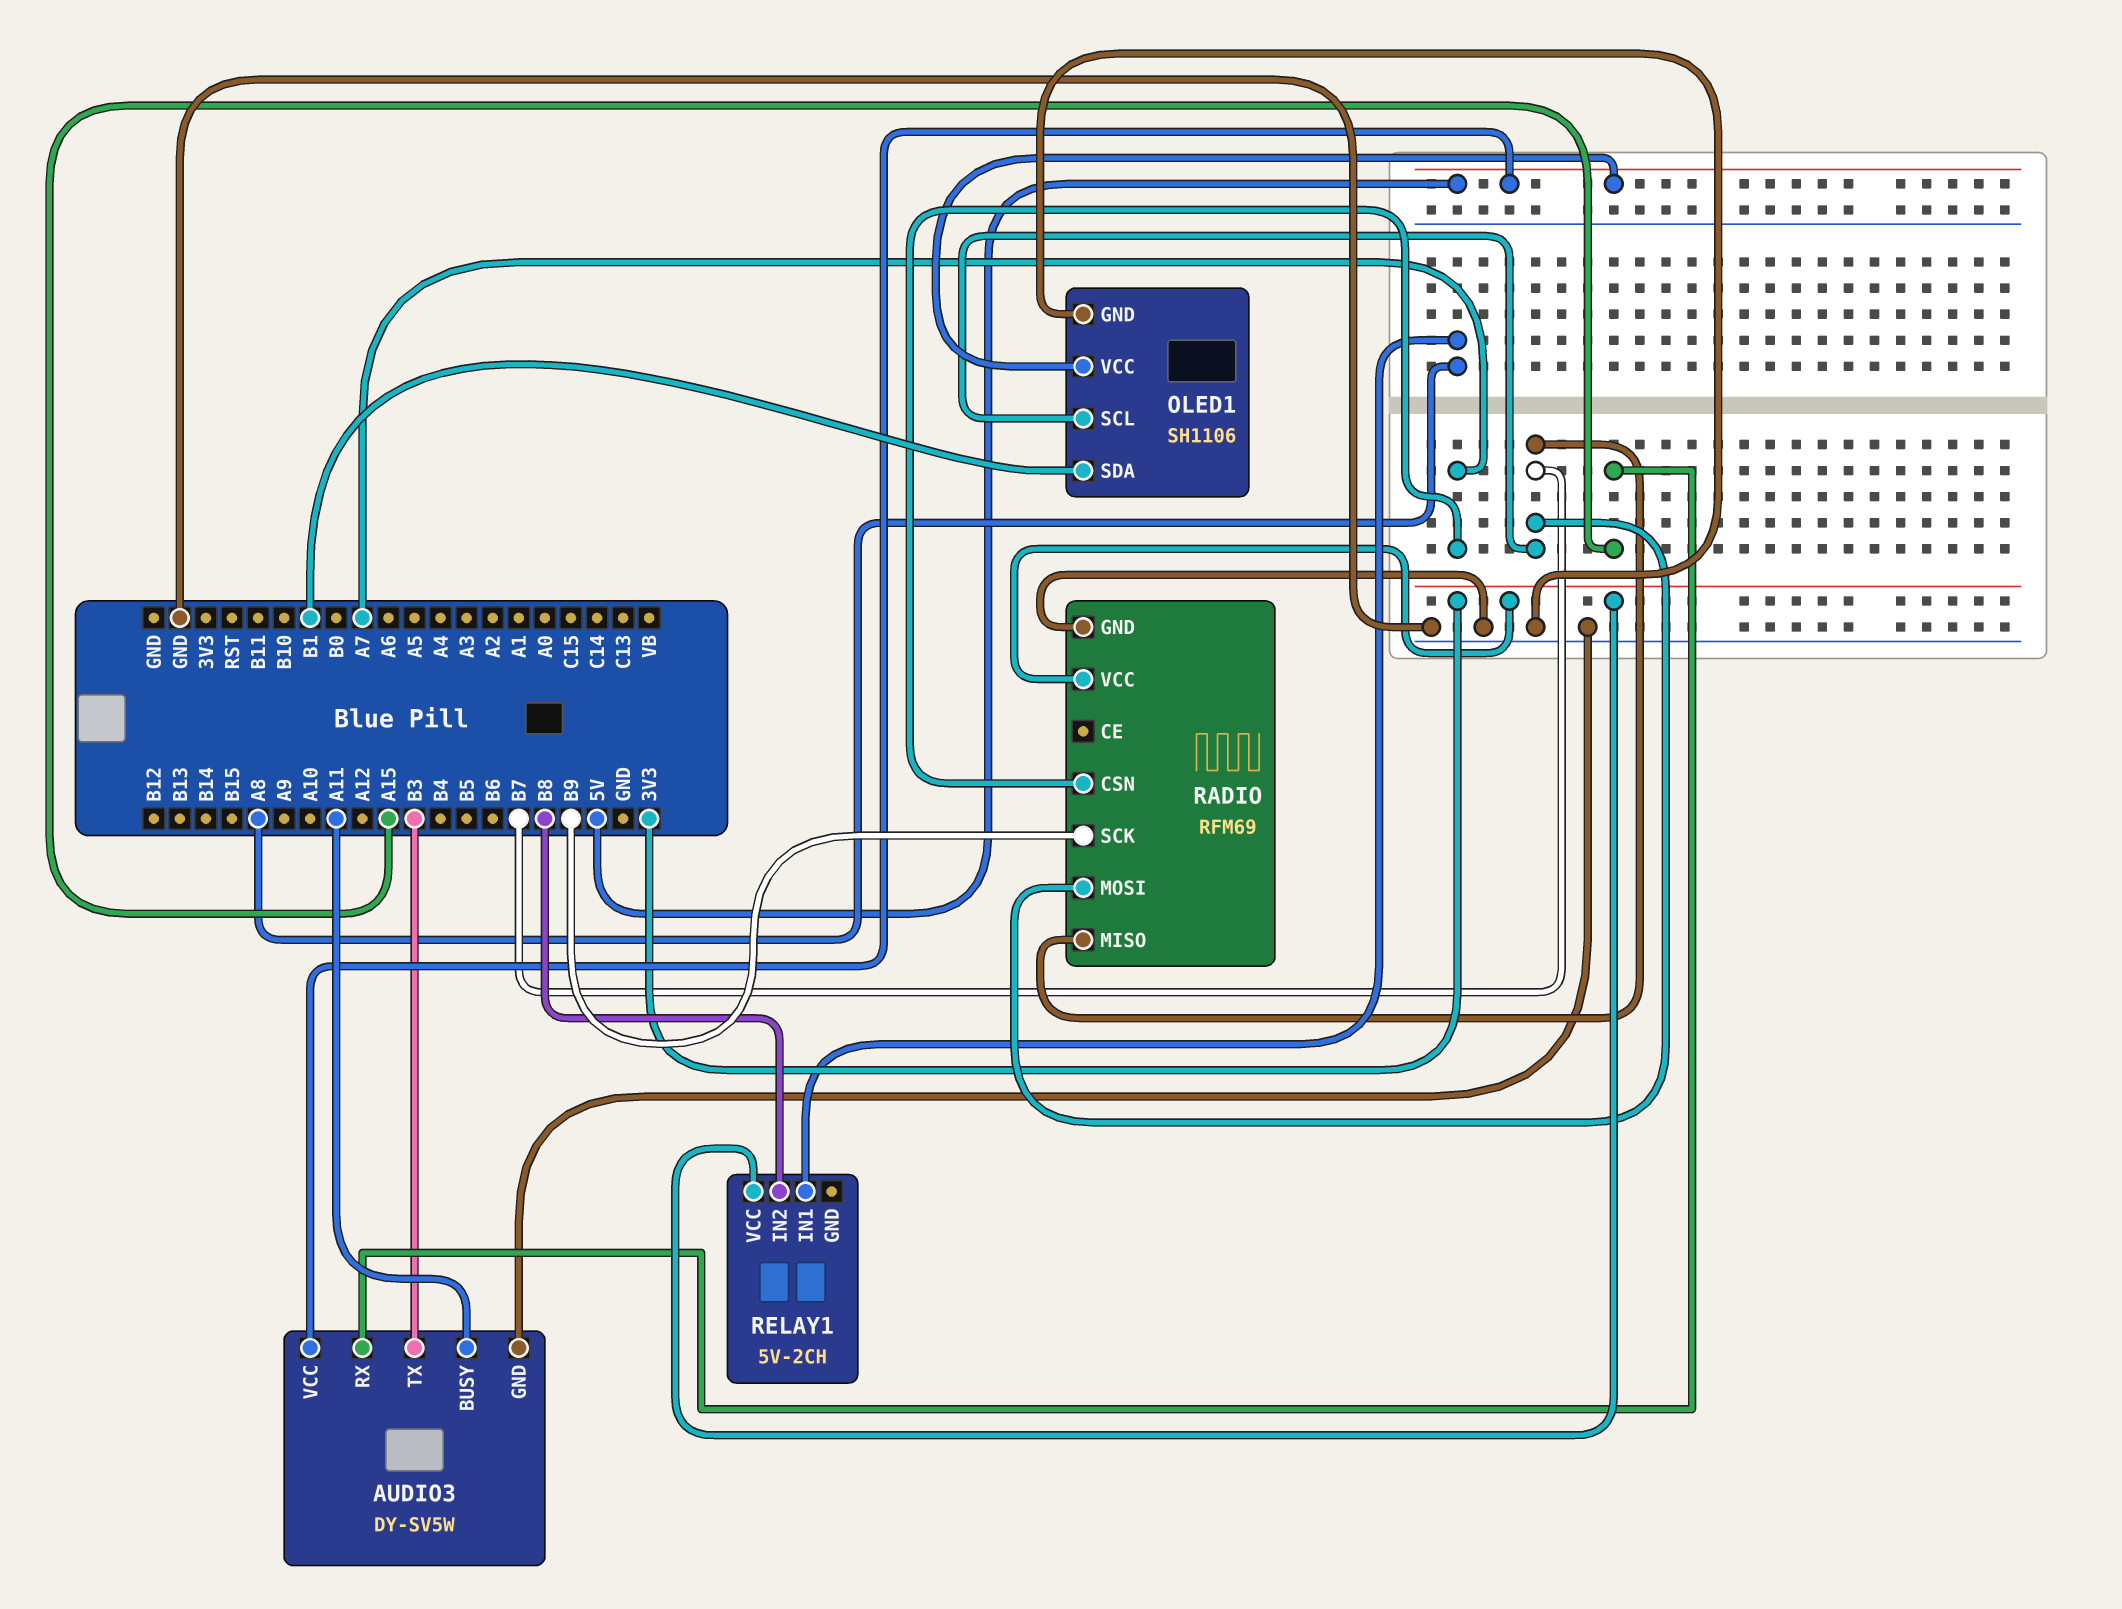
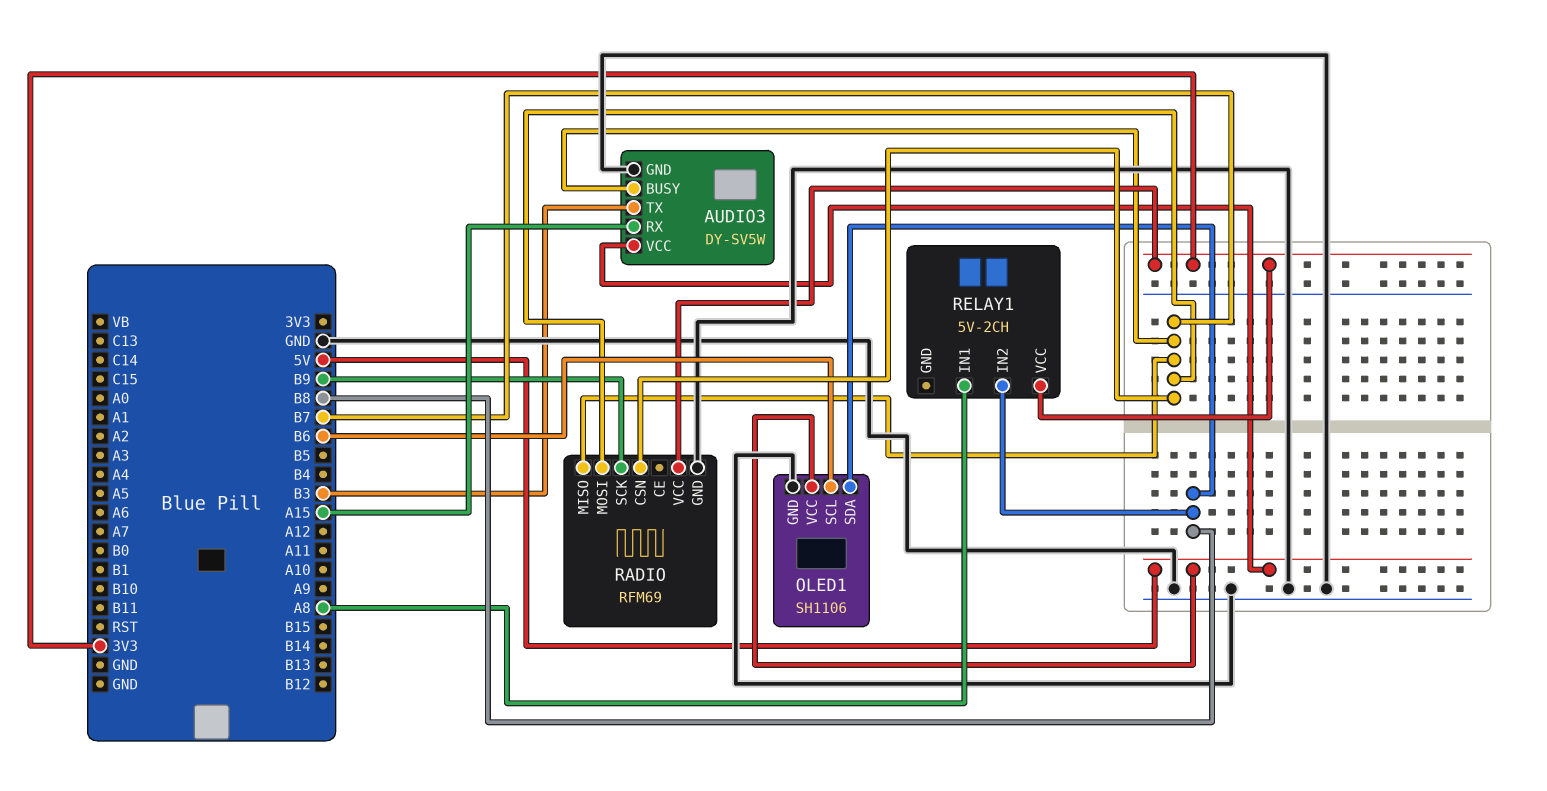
AUDIO3 pin BUSY: A11 -> B7
OLED1 pin SCL: B7 -> B6
OLED1 pin SDA: B1 -> B8
RADIO pin CSN: A7 -> B7

